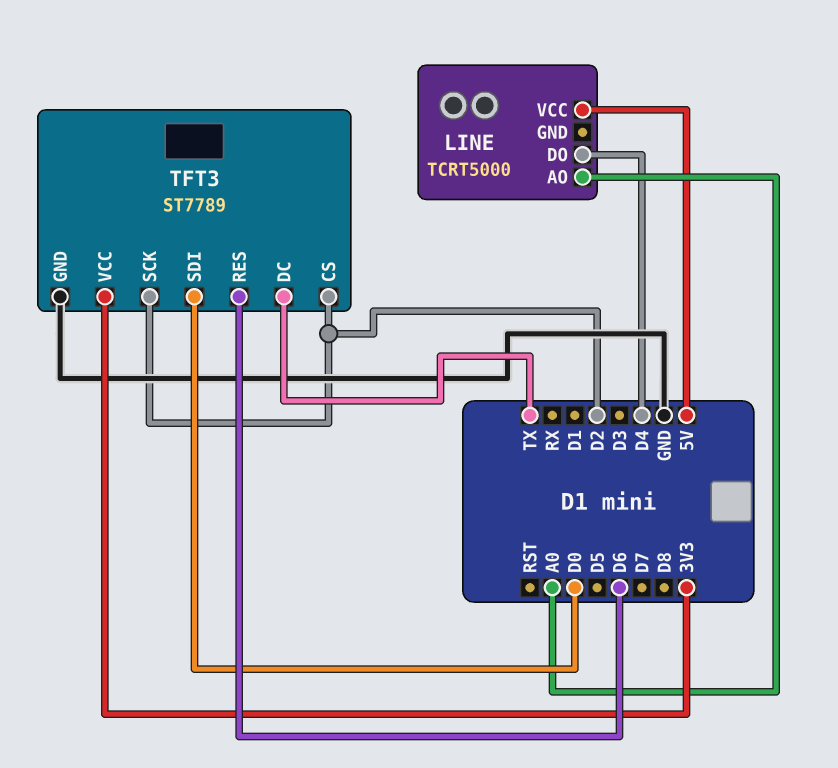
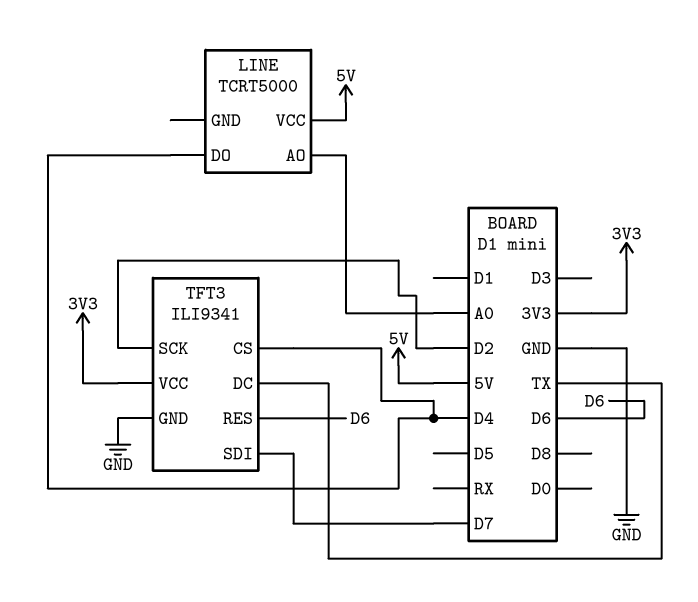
TFT3: ST7789 -> ILI9341
TFT3 pin CS: D2 -> D4
TFT3 pin SDI: D0 -> D7

